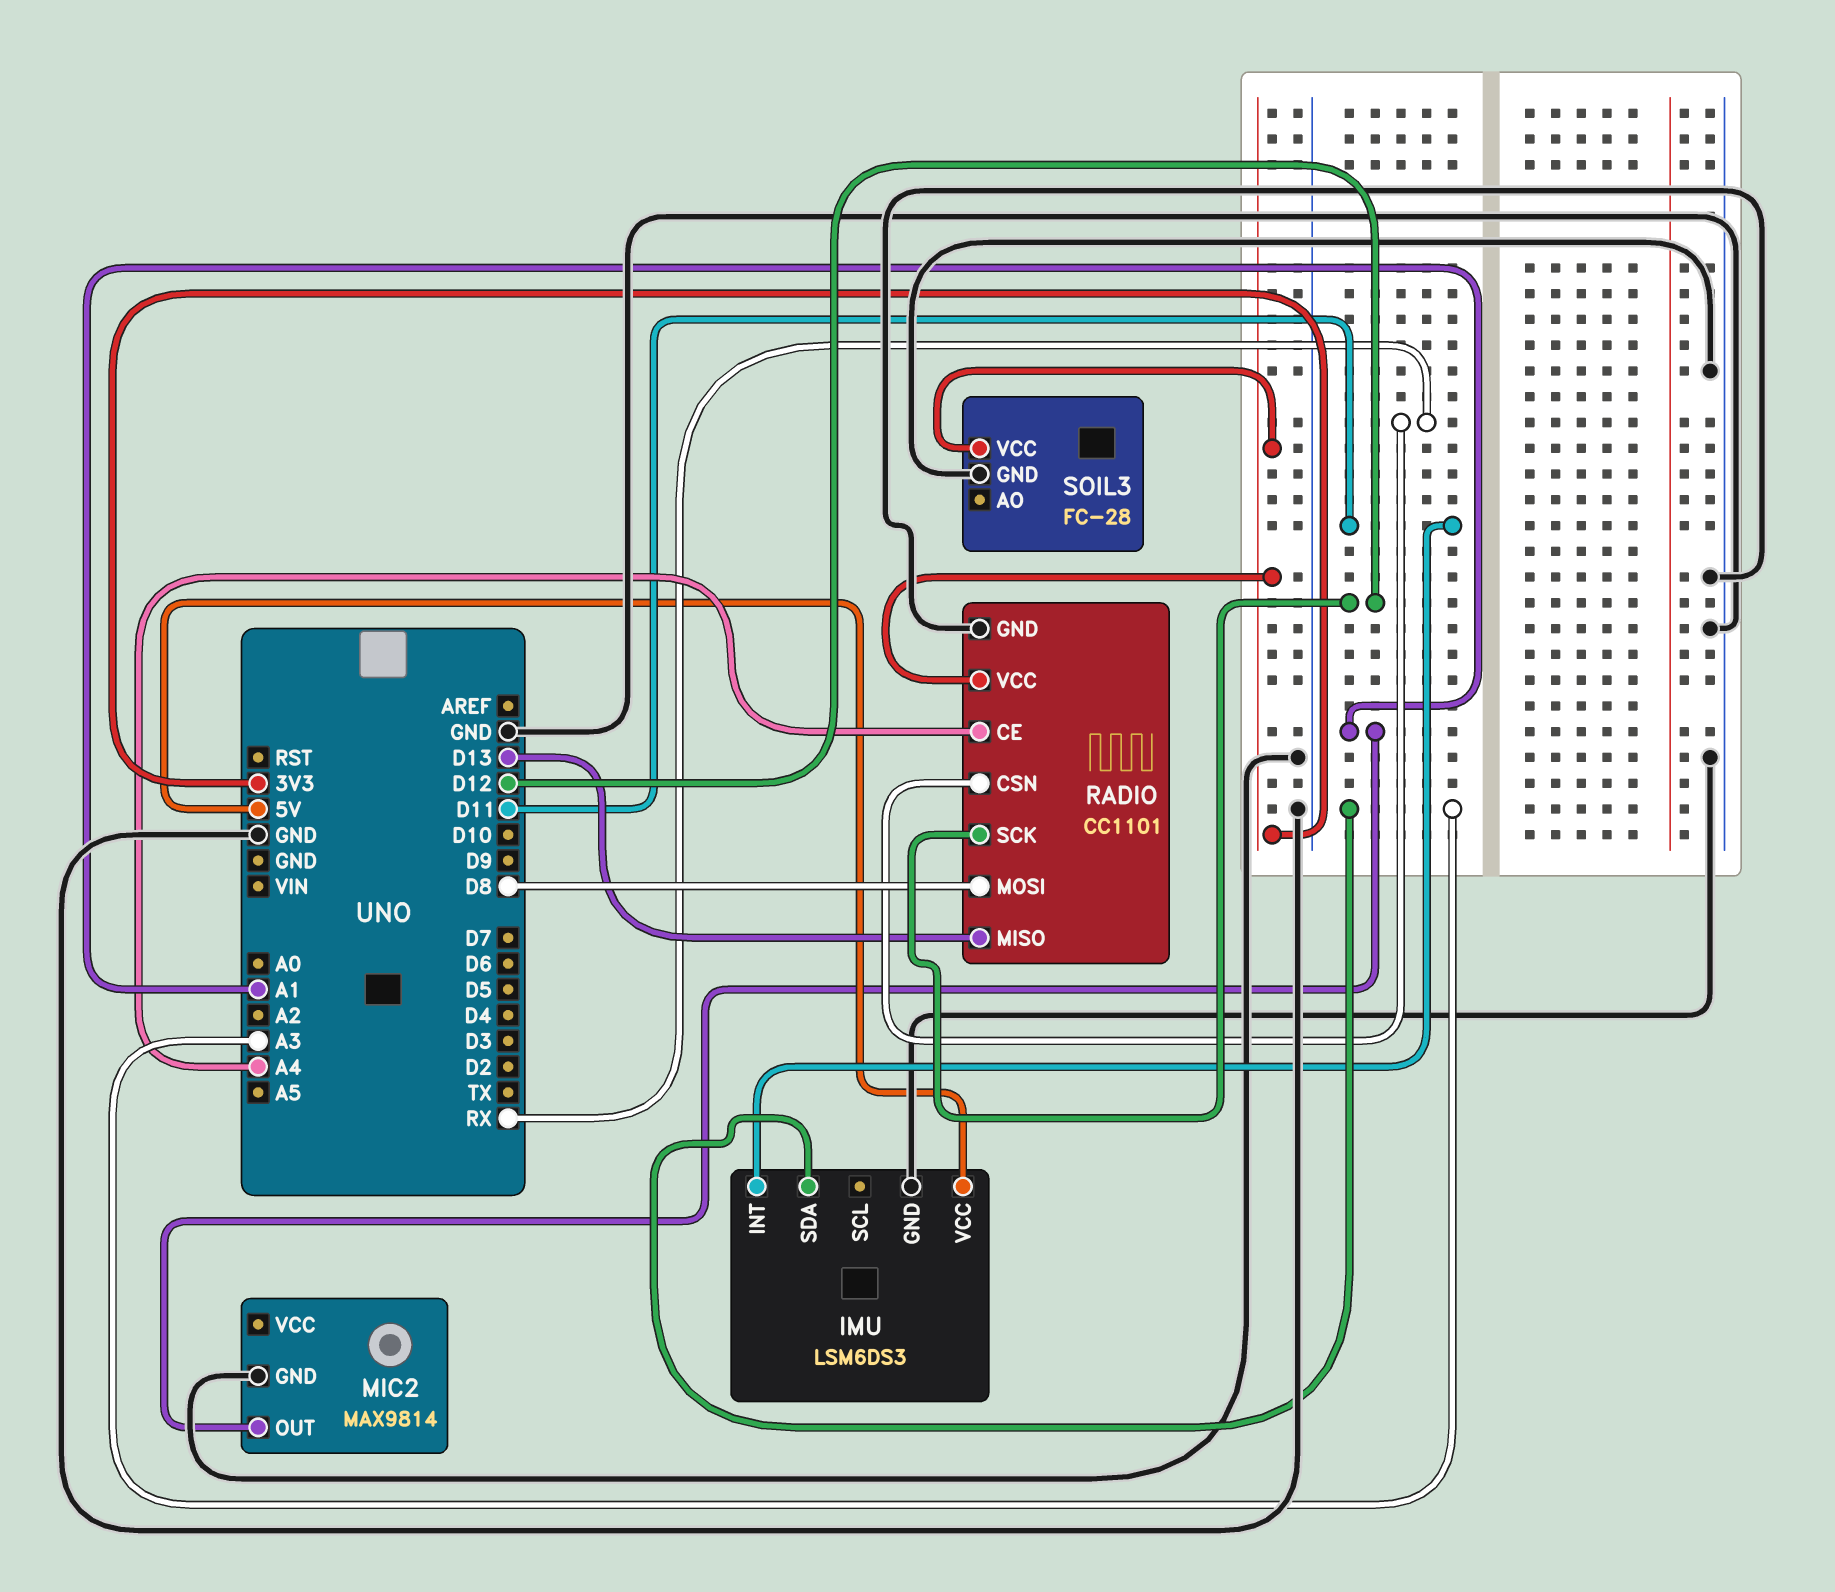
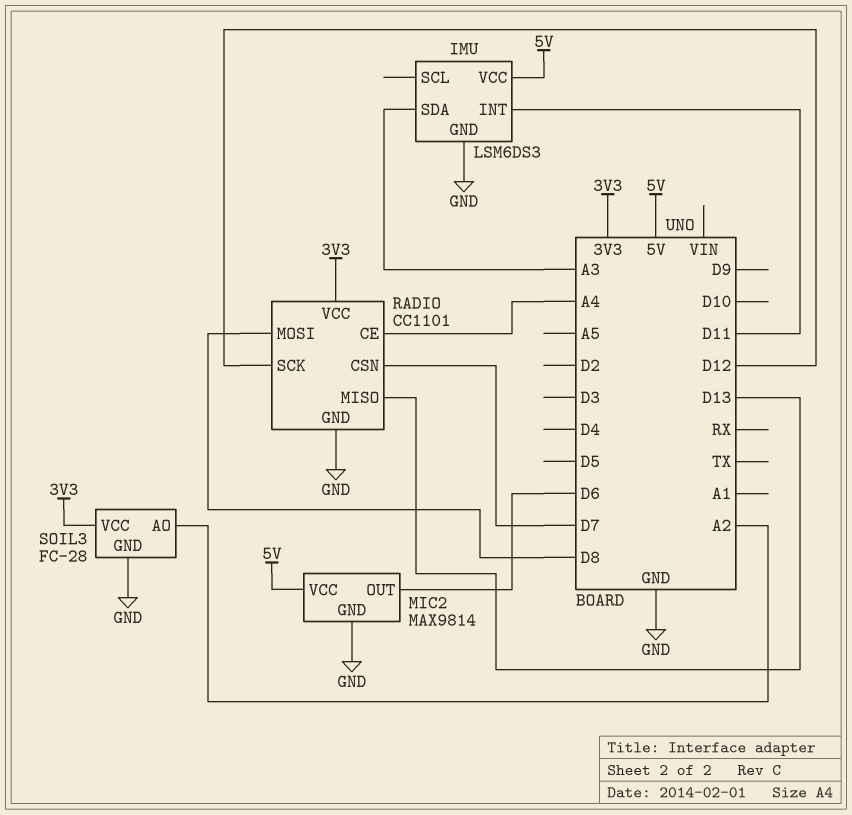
MIC2 pin OUT: A1 -> D6
MIC2 pin VCC: none -> 5V
RADIO pin CSN: RX -> D7
SOIL3 pin AO: none -> A2

